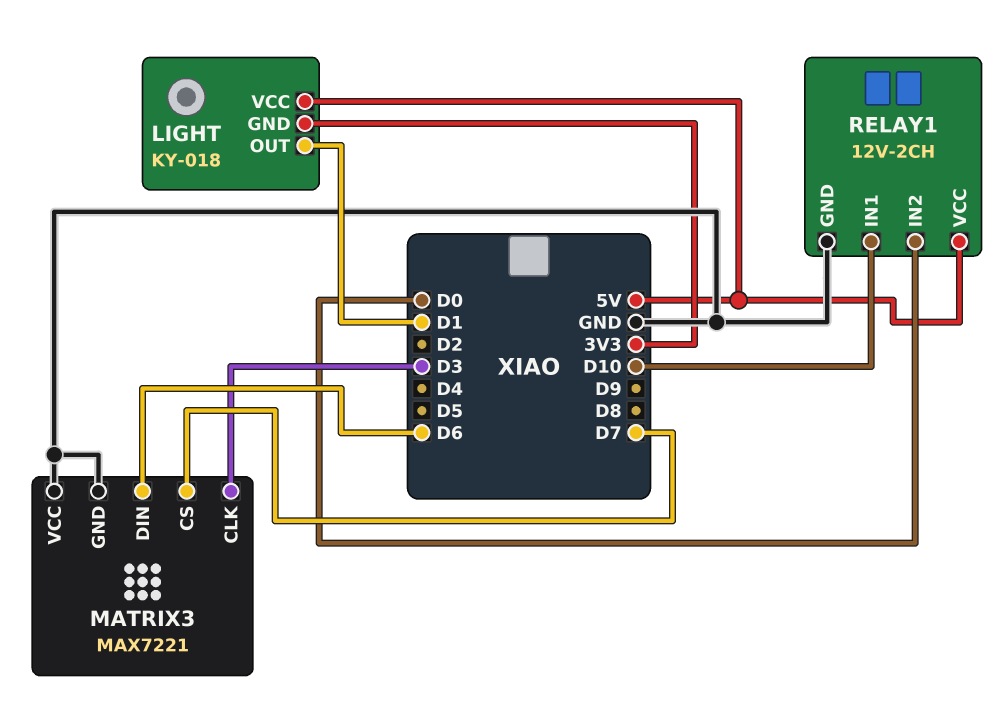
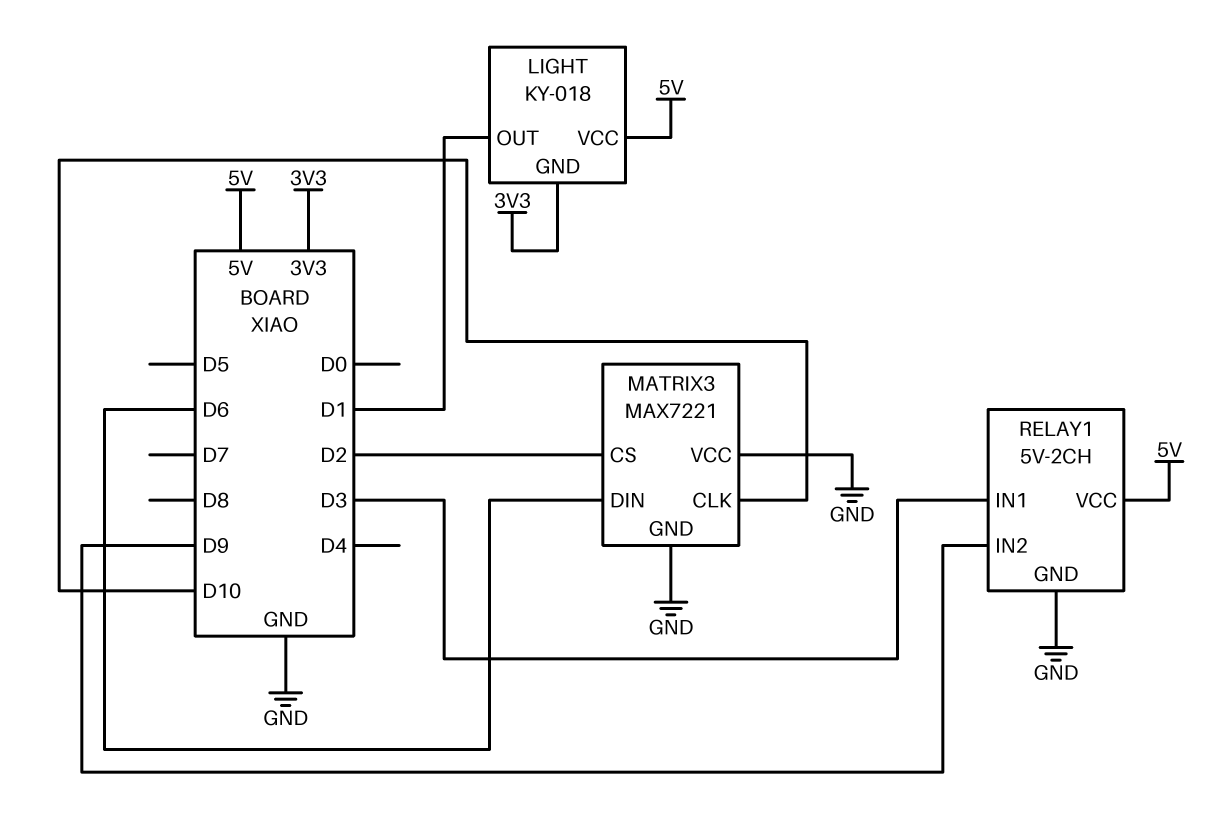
MATRIX3 pin CLK: D3 -> D10
MATRIX3 pin CS: D7 -> D2
RELAY1: 12V-2CH -> 5V-2CH
RELAY1 pin IN1: D10 -> D3
RELAY1 pin IN2: D0 -> D9

